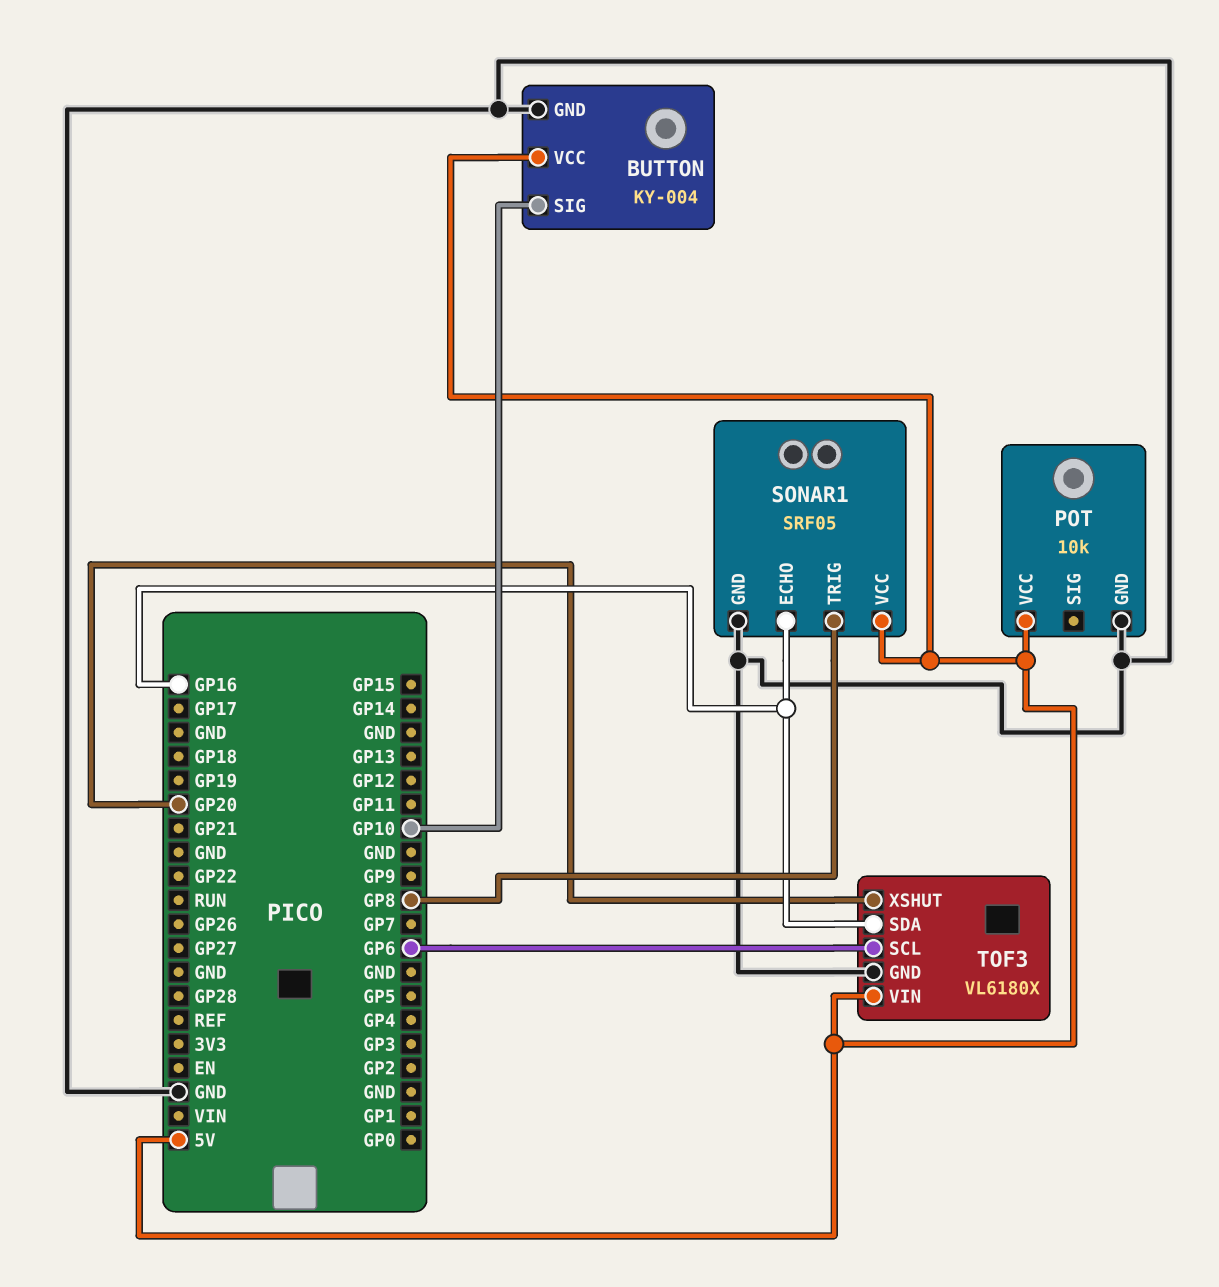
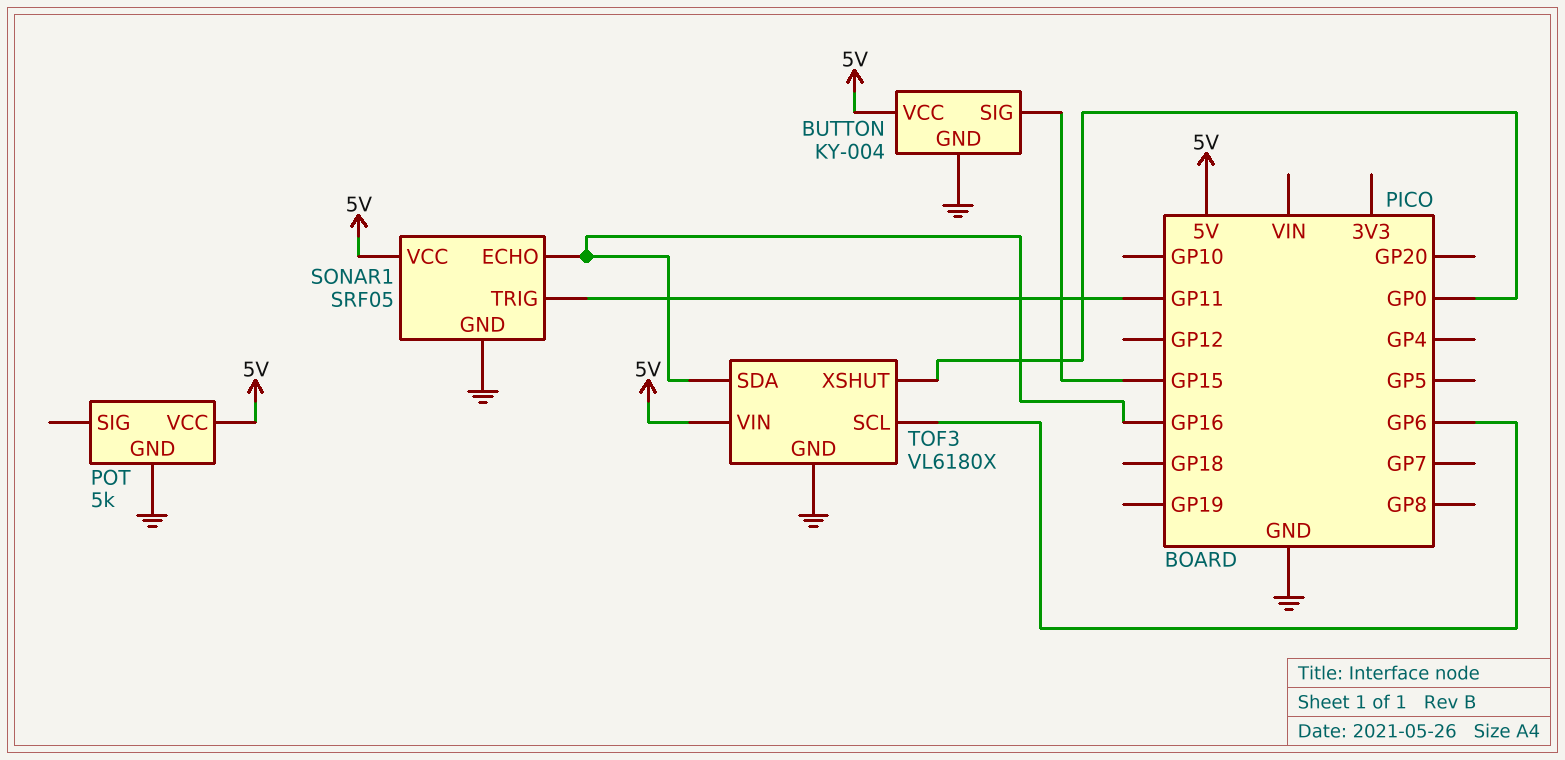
BUTTON pin SIG: GP10 -> GP15
POT: 10k -> 5k
SONAR1 pin TRIG: GP8 -> GP11
TOF3 pin XSHUT: GP20 -> GP0

